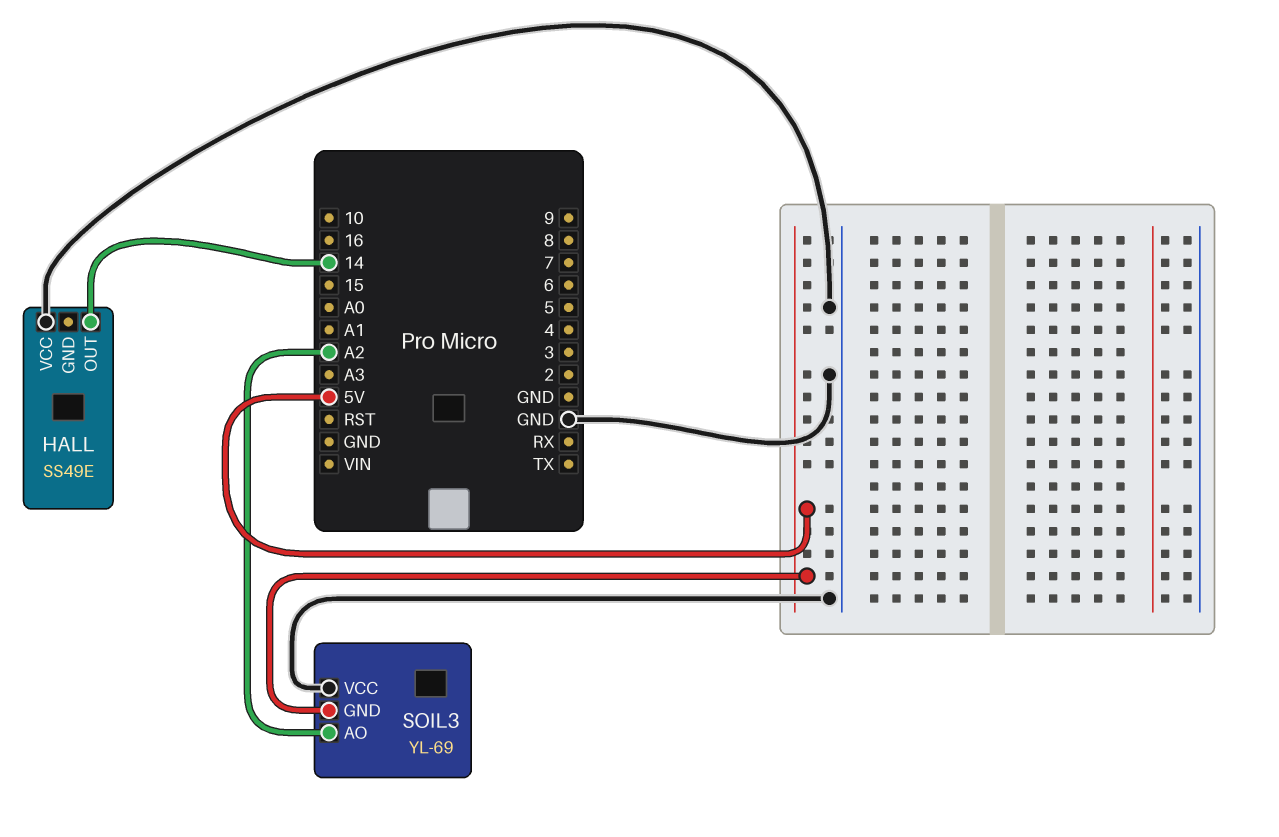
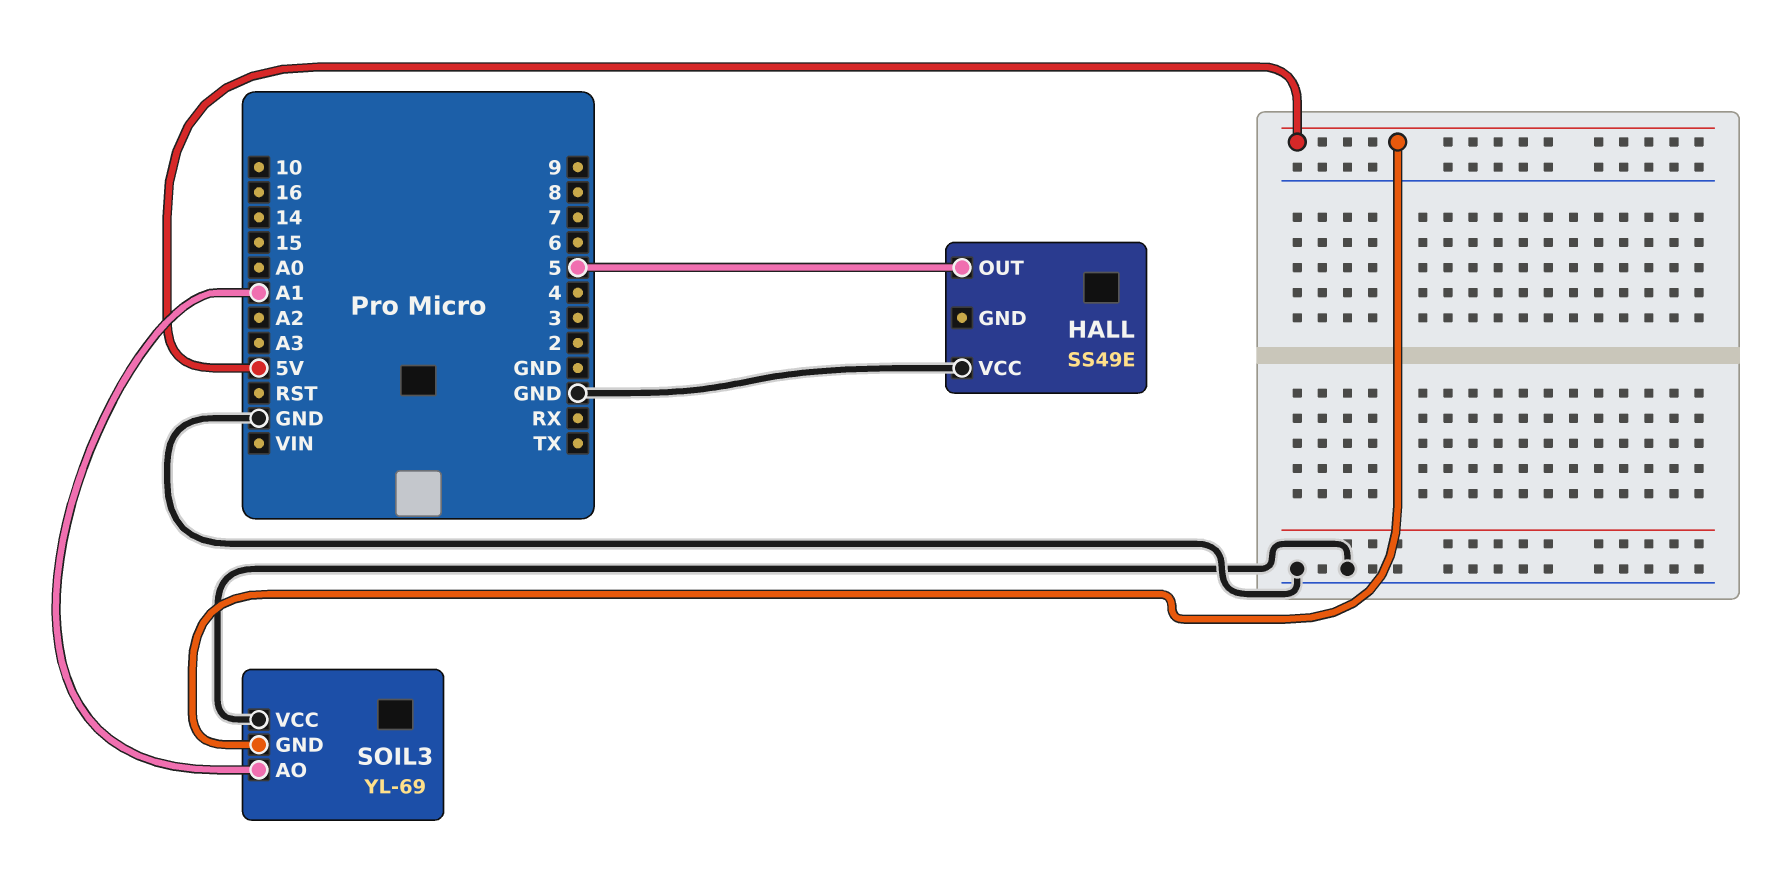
HALL pin OUT: 14 -> 5
SOIL3 pin AO: A2 -> A1

